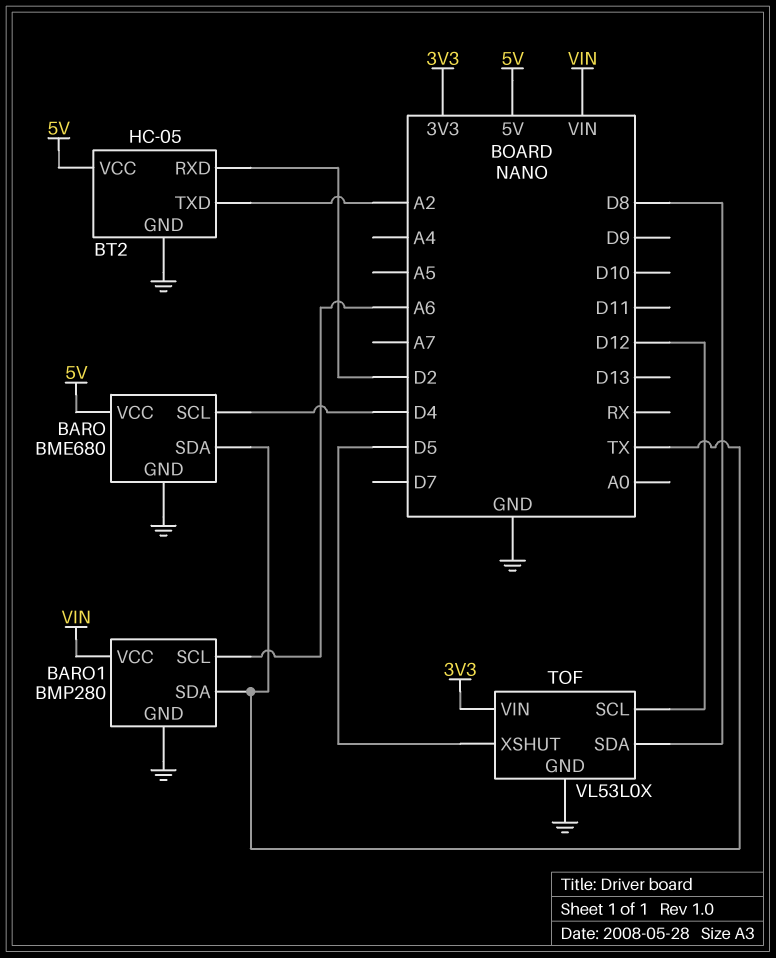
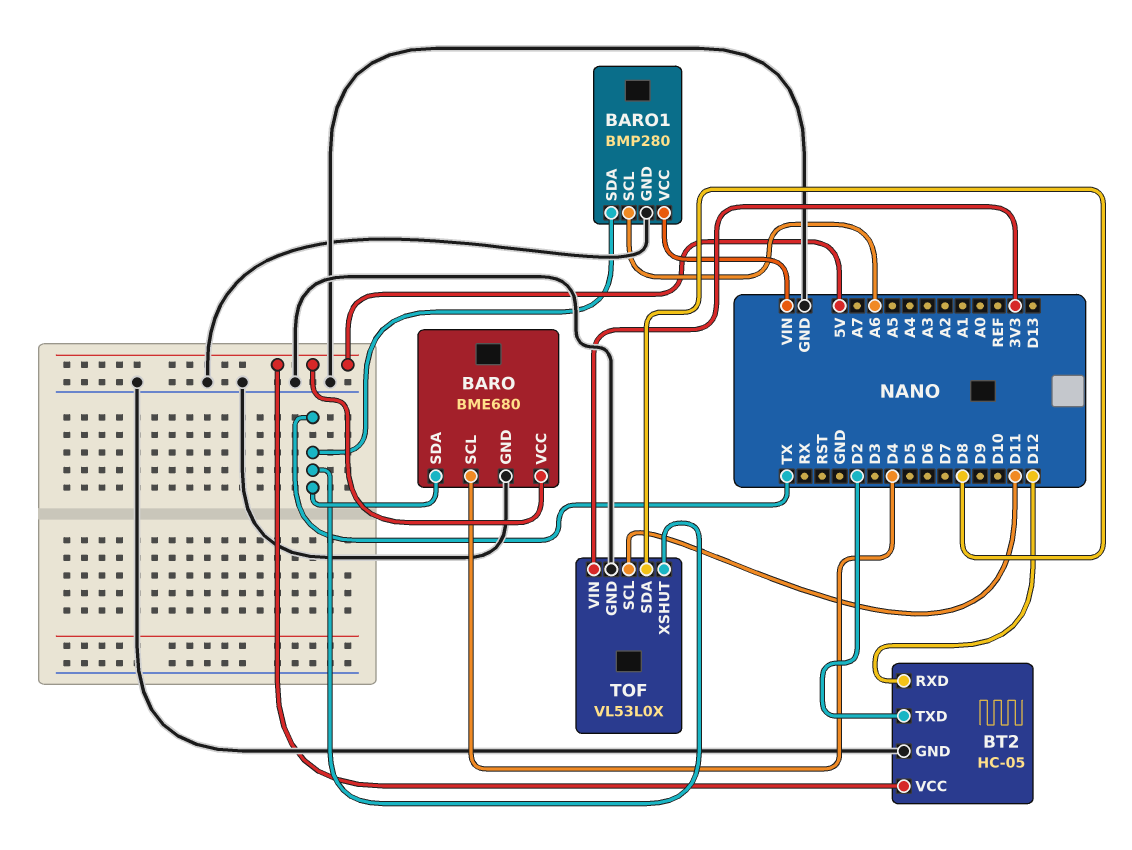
BT2 pin RXD: D2 -> D12
BT2 pin TXD: A2 -> D2
TOF pin SCL: D12 -> D11
TOF pin XSHUT: D5 -> TX

